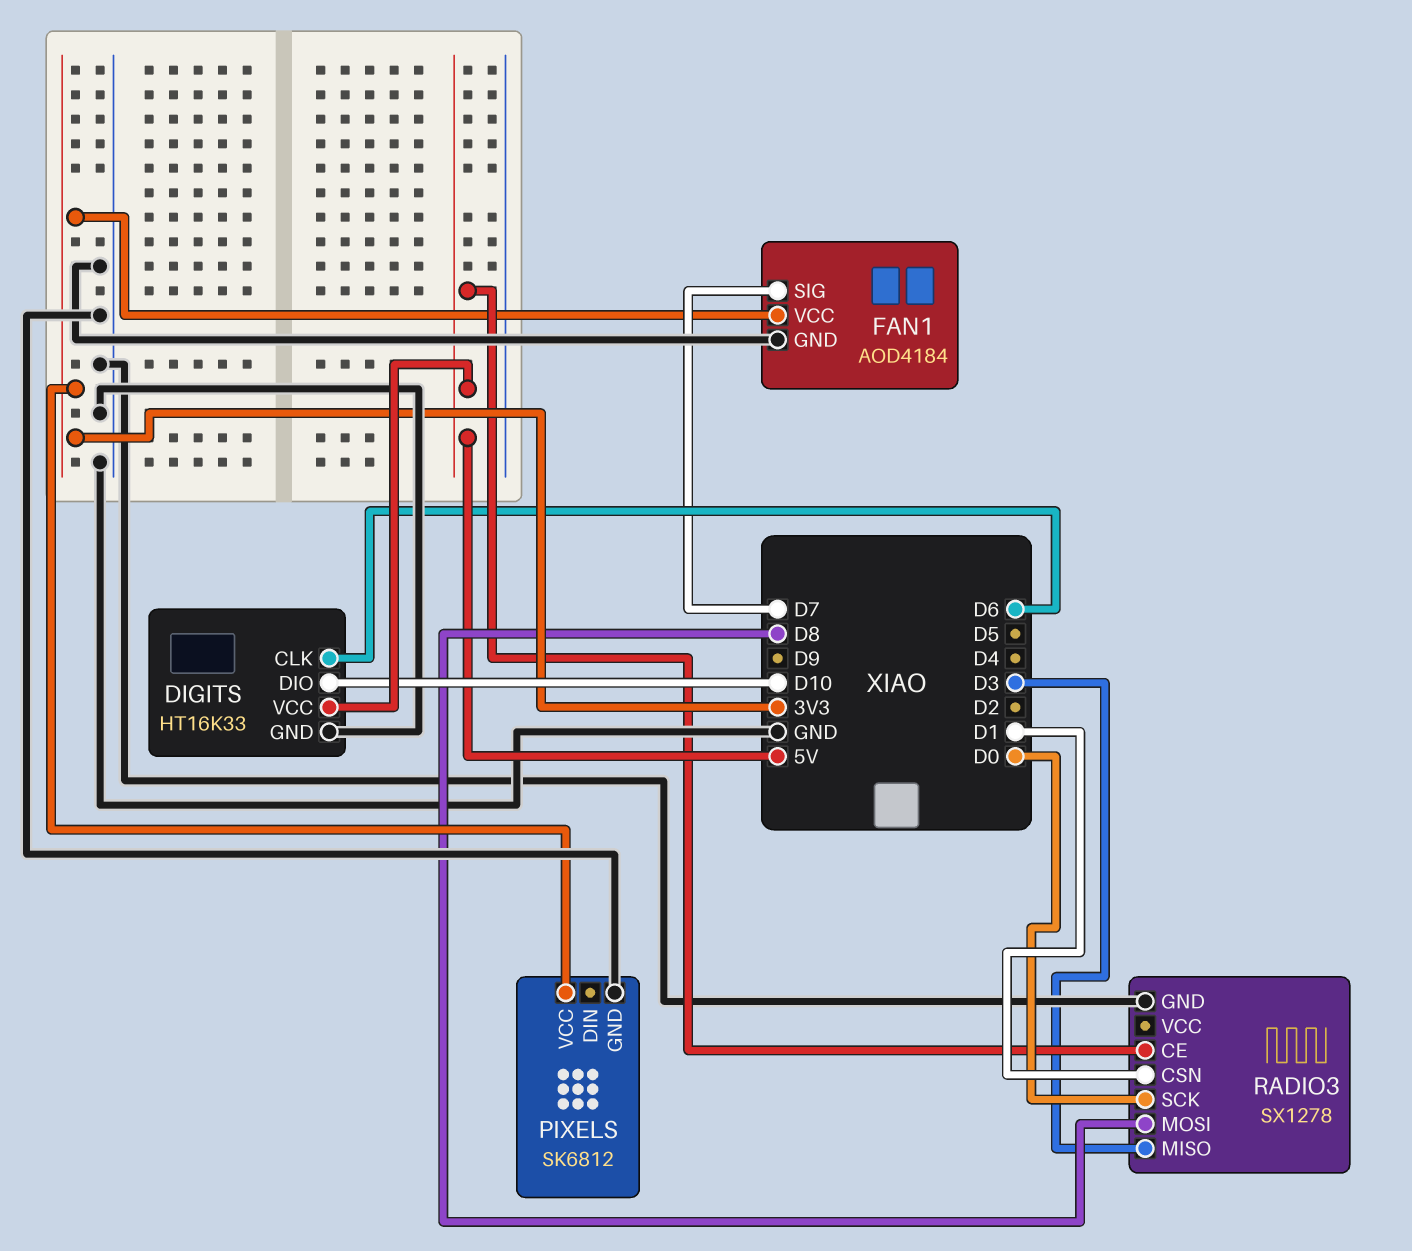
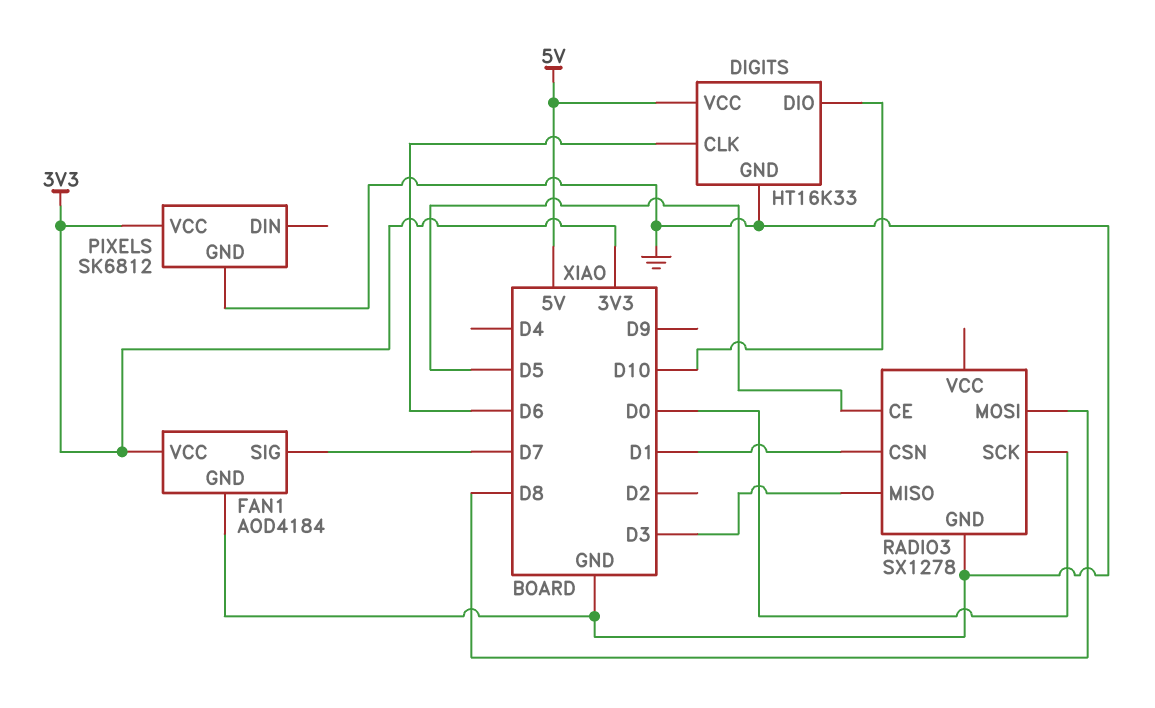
RADIO3 pin CE: 5V -> D5

